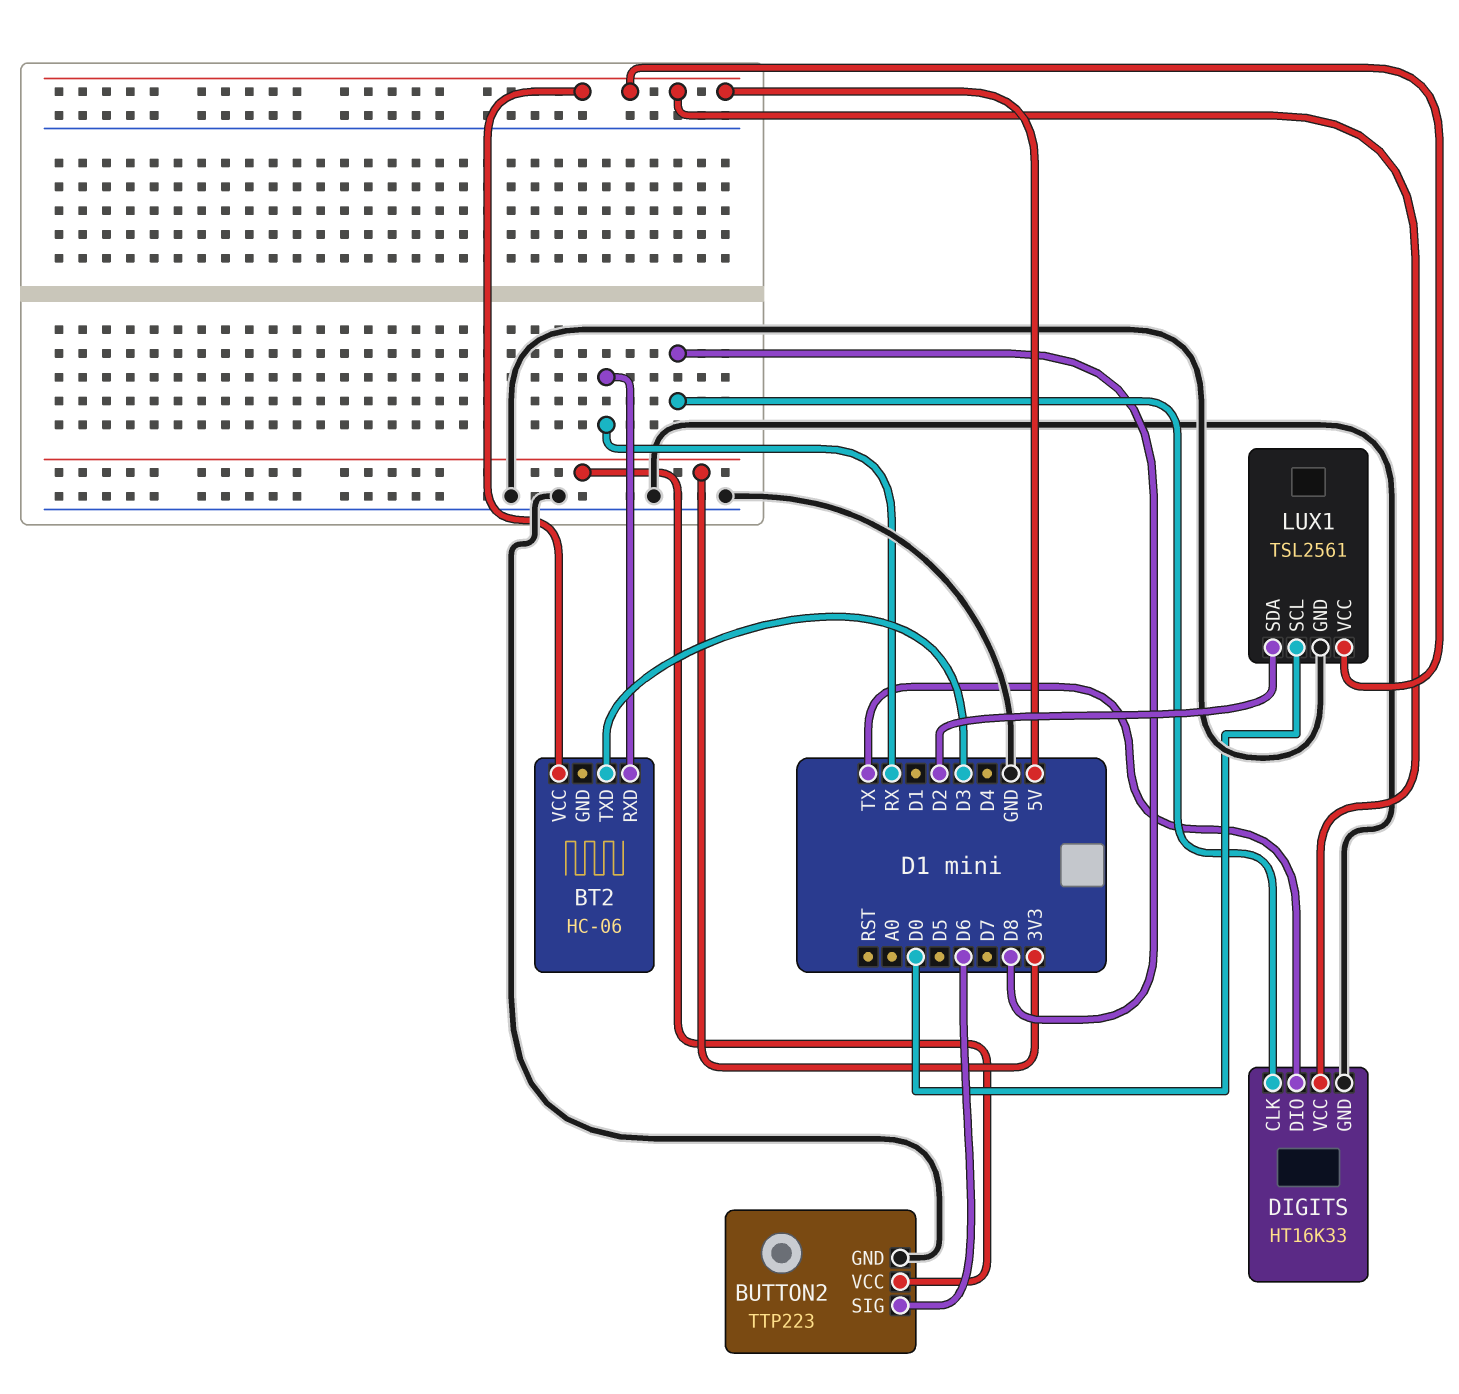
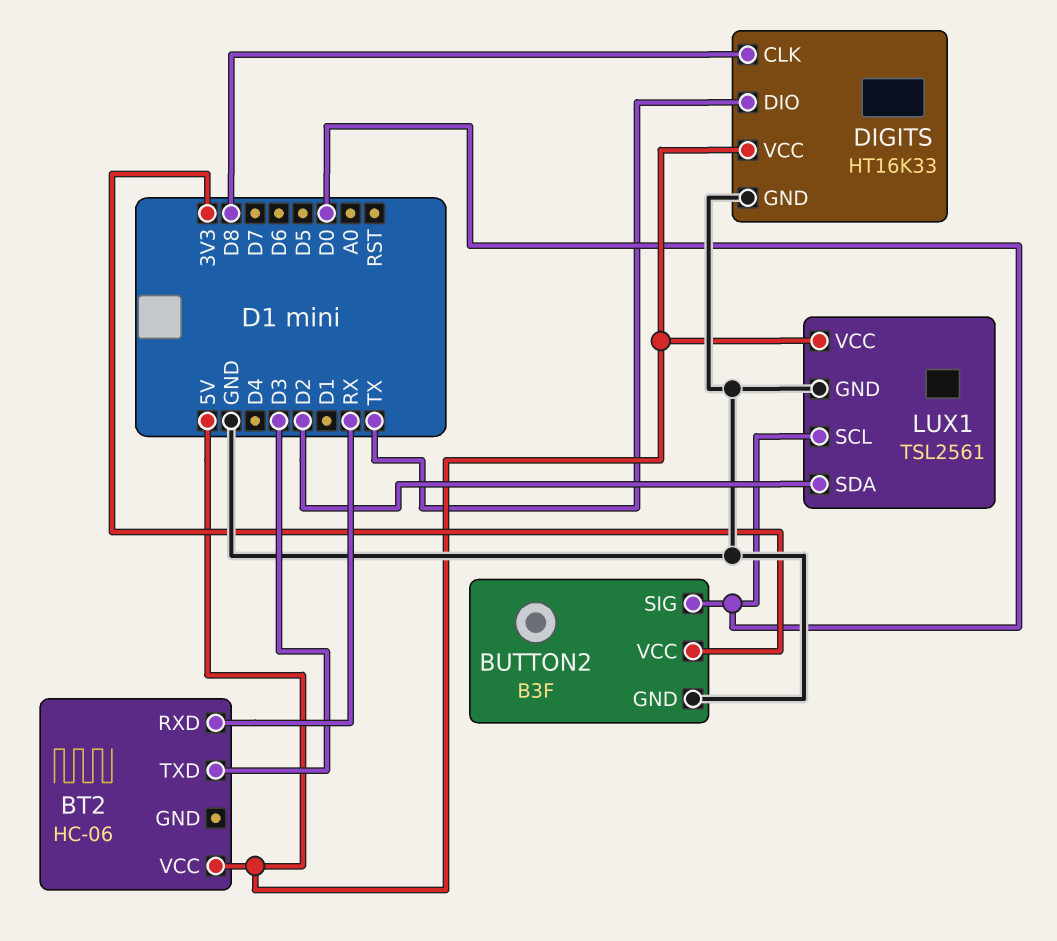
BUTTON2: TTP223 -> B3F
BUTTON2 pin SIG: D6 -> D0

